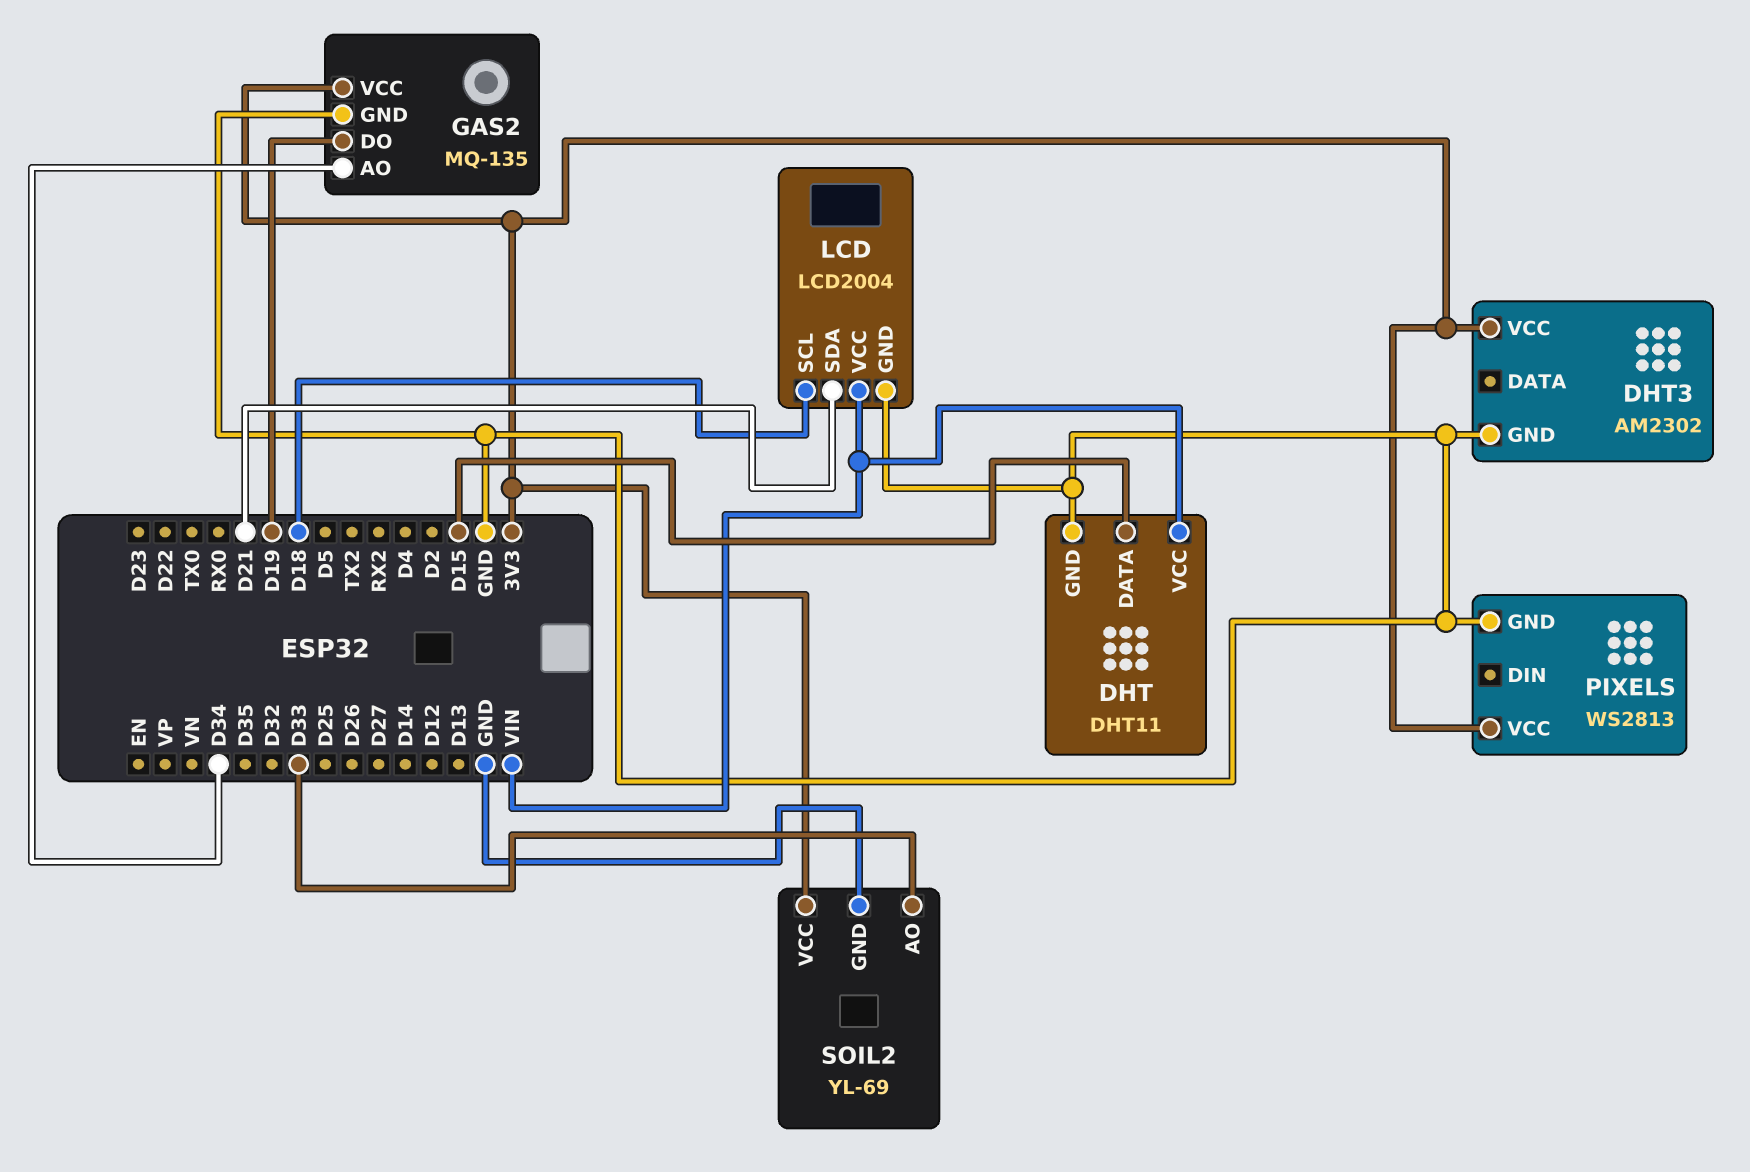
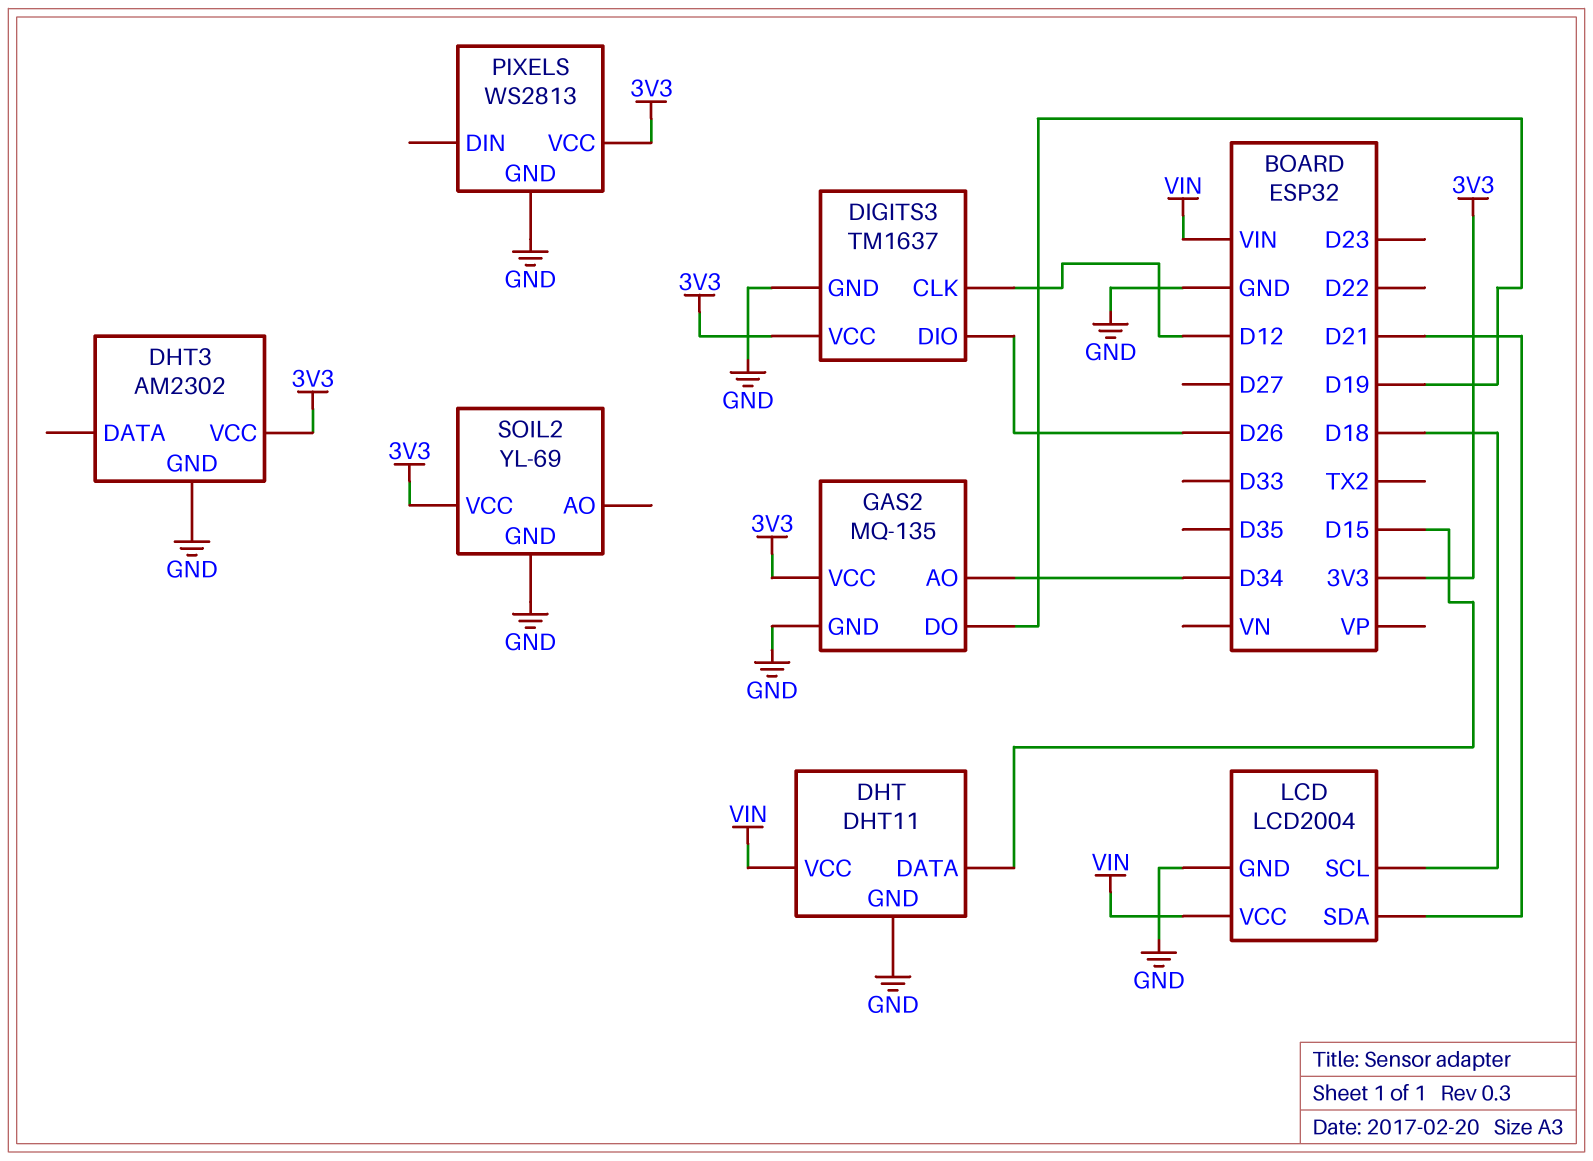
DIGITS3: none -> TM1637
DIGITS3 pin CLK: none -> D12
DIGITS3 pin DIO: none -> D26
DIGITS3 pin GND: none -> GND
DIGITS3 pin VCC: none -> 3V3
SOIL2 pin AO: D33 -> none

